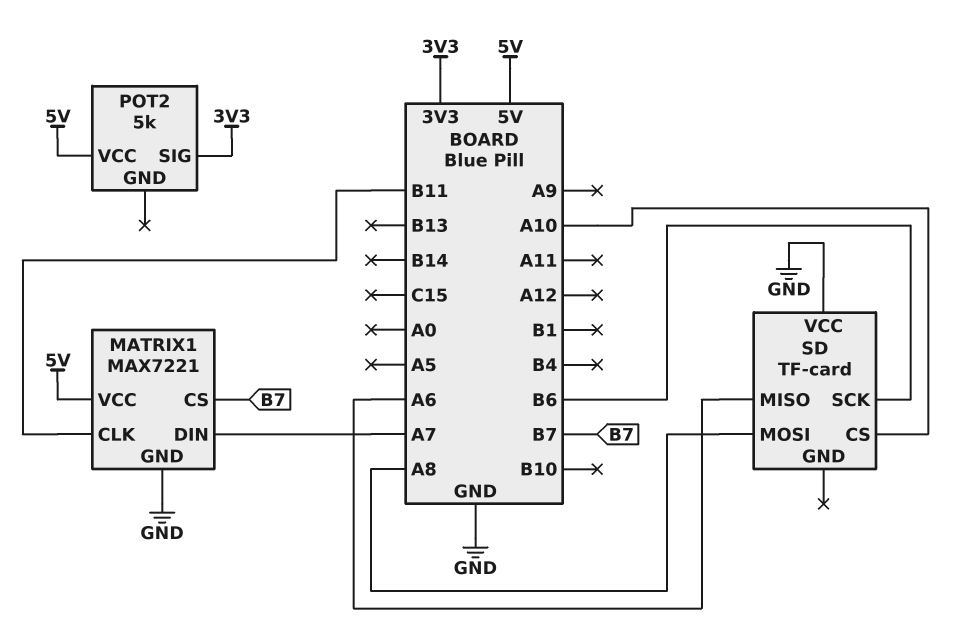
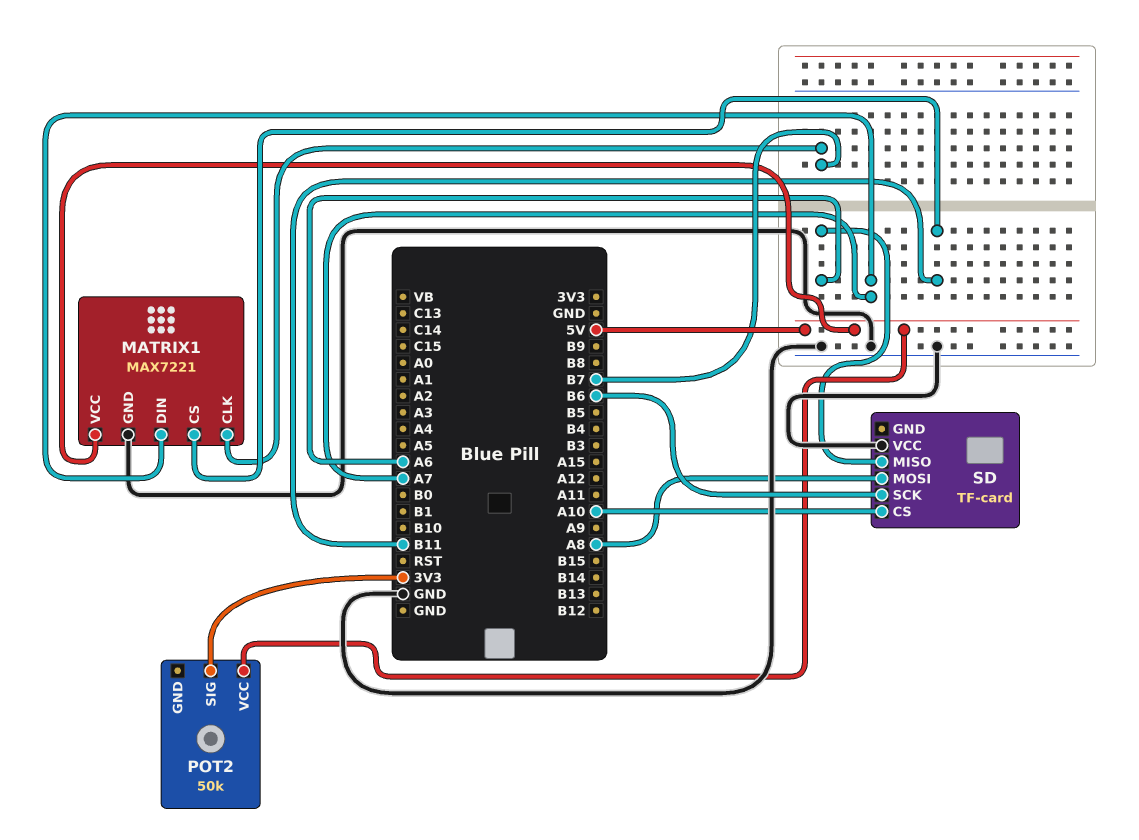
MATRIX1 pin CLK: B11 -> B7
MATRIX1 pin CS: B7 -> B11
POT2: 5k -> 50k

